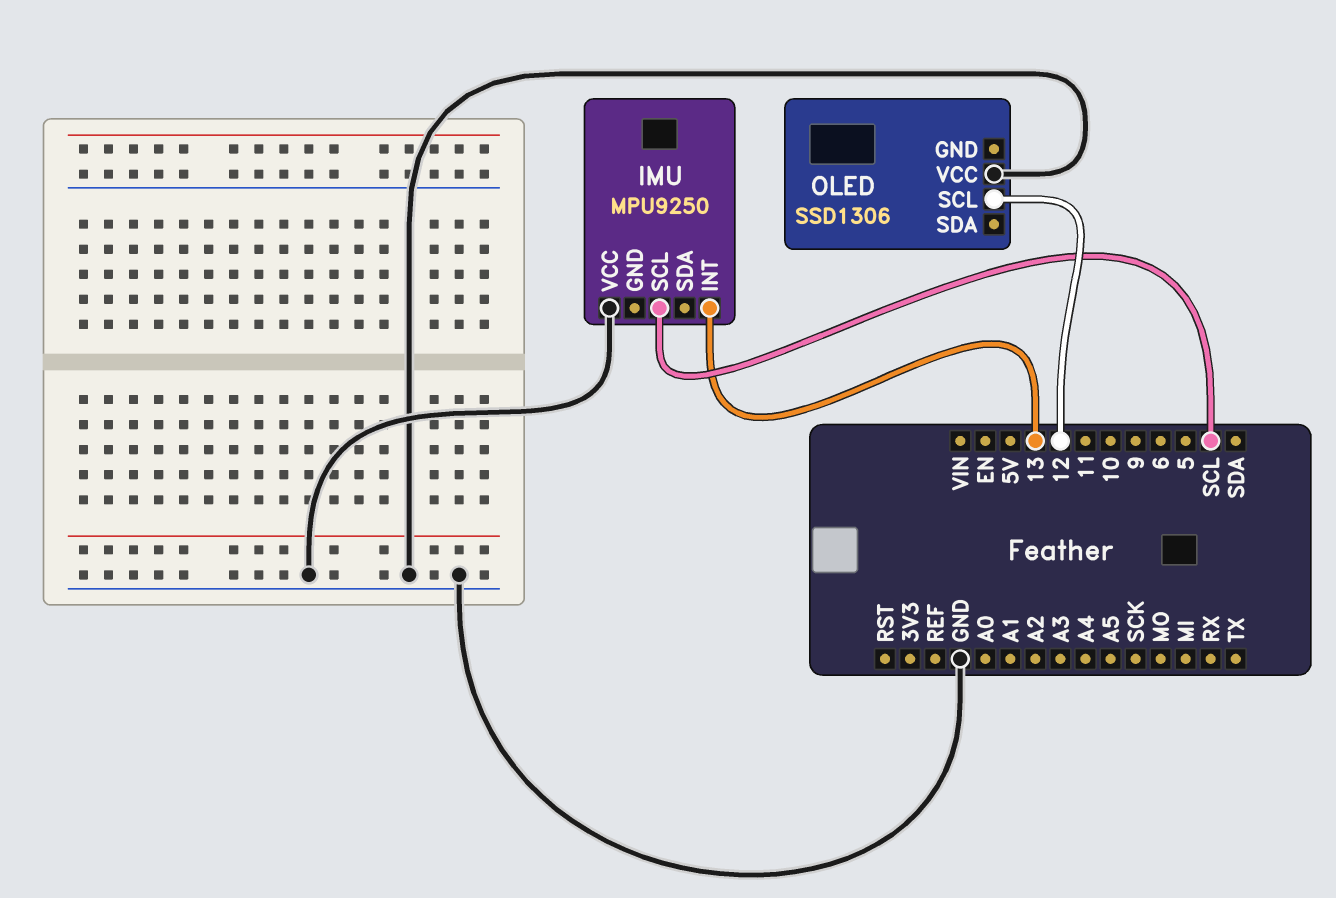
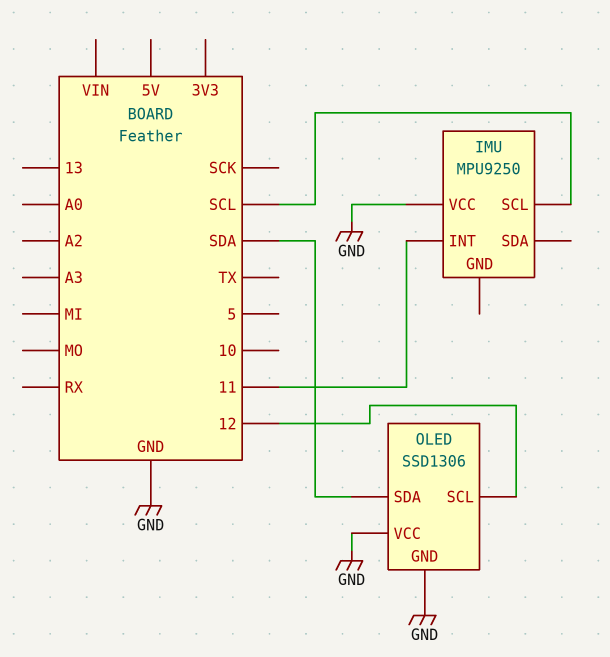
IMU pin INT: 13 -> 11
OLED pin GND: none -> GND
OLED pin SDA: none -> SDA

